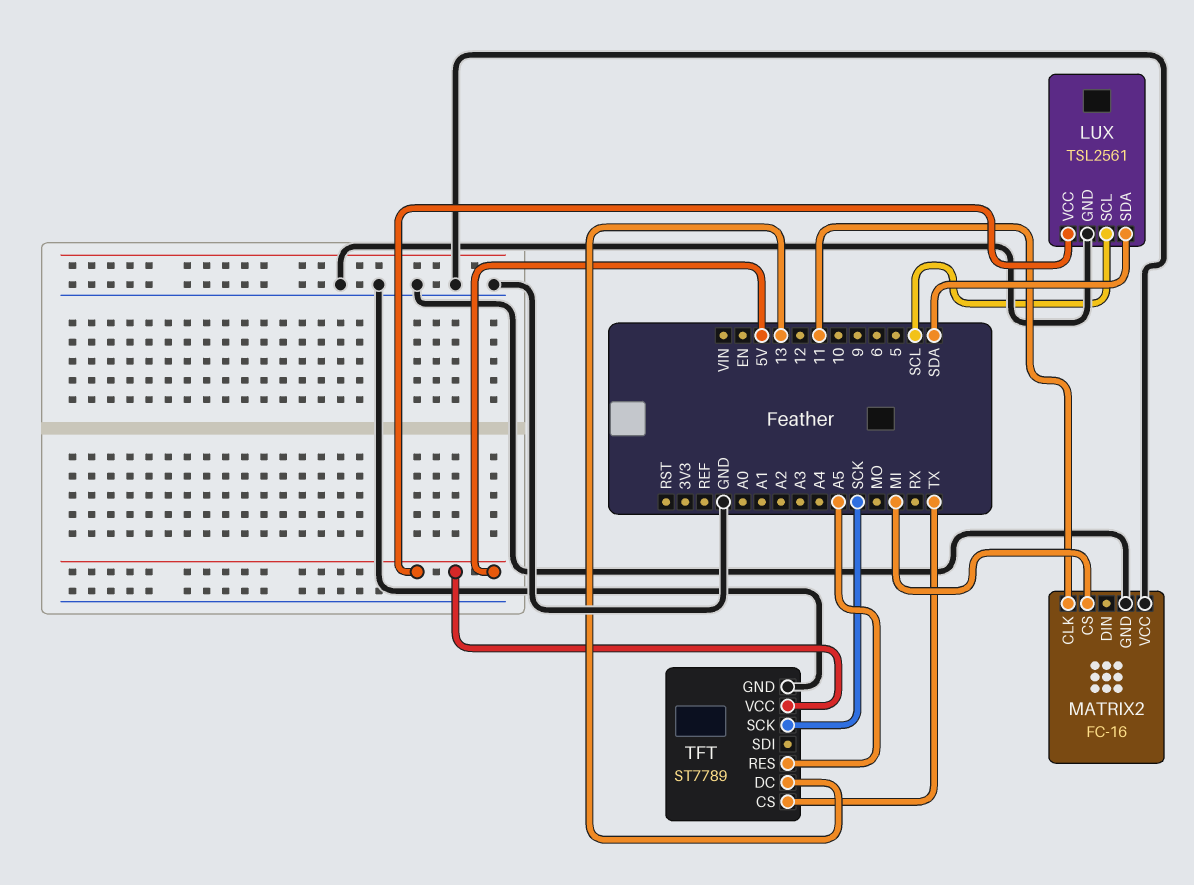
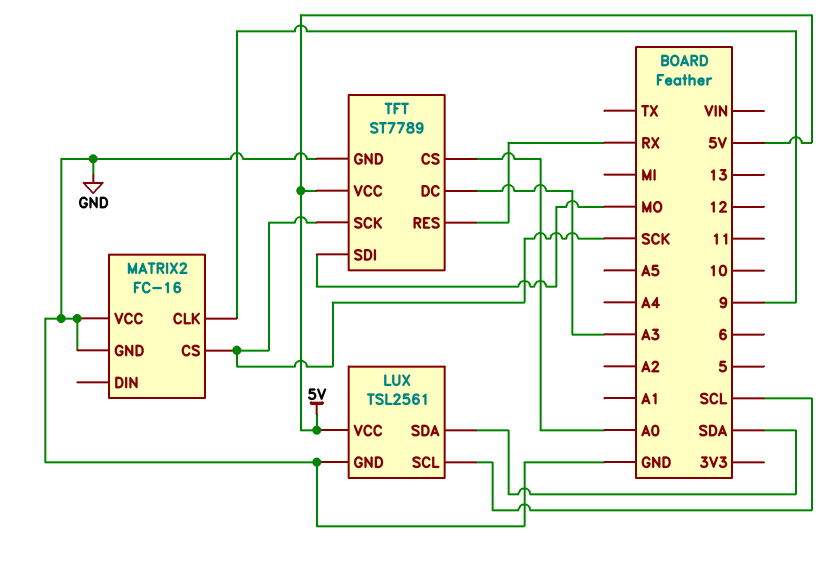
MATRIX2 pin CLK: 11 -> 9
MATRIX2 pin CS: MI -> SCK
TFT pin CS: TX -> A0
TFT pin DC: 13 -> A3
TFT pin RES: A5 -> RX
TFT pin SDI: none -> MO

